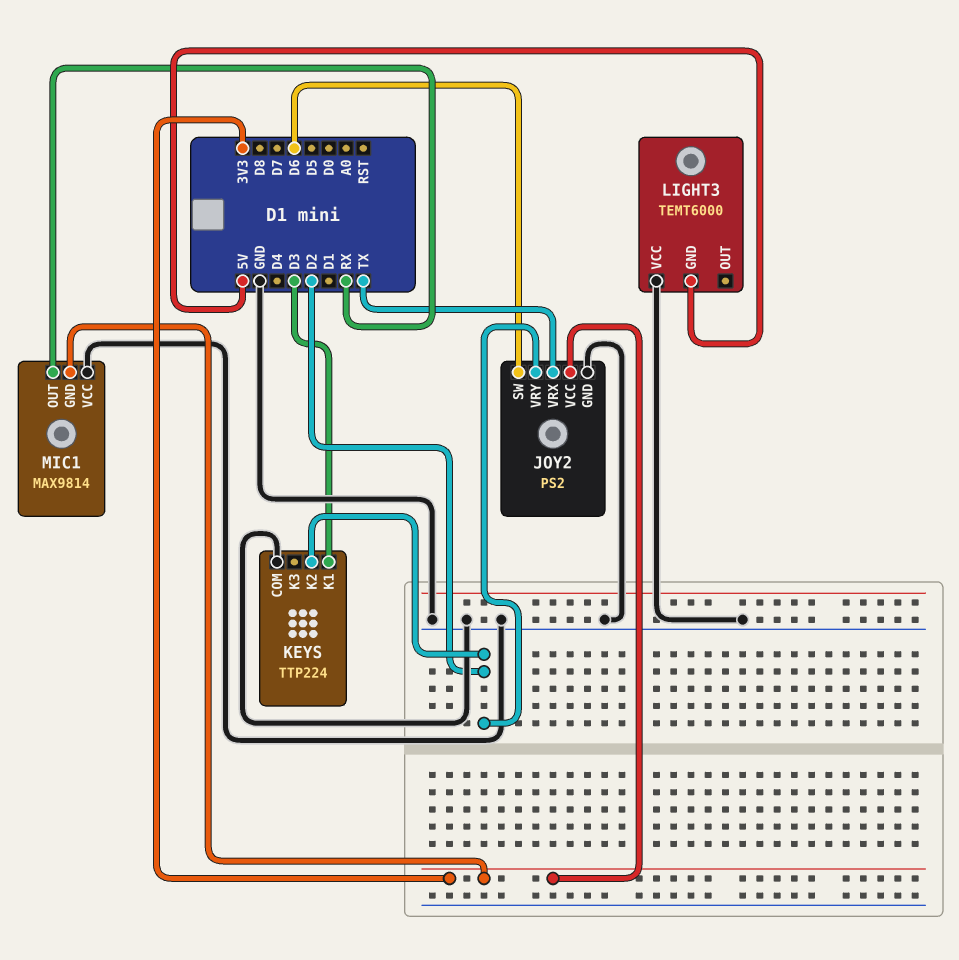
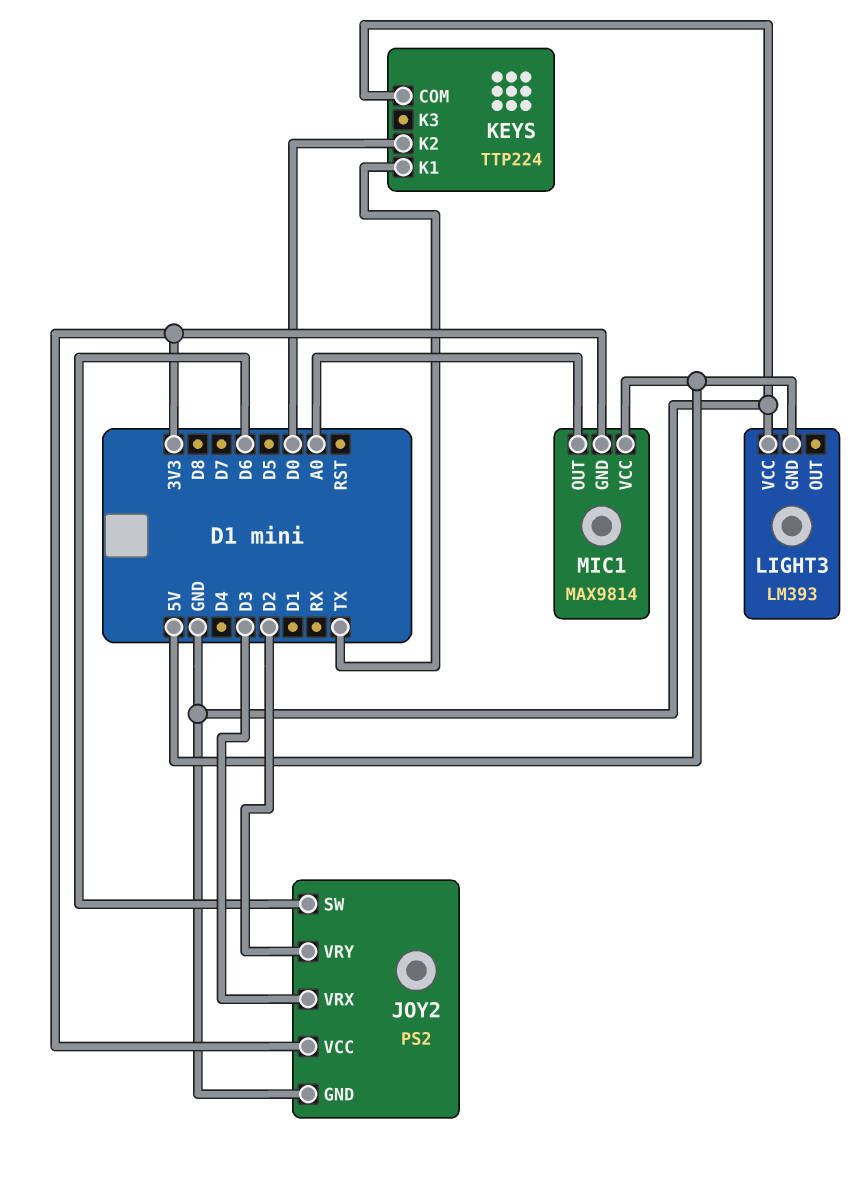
JOY2 pin VRX: TX -> D3
KEYS pin K1: D3 -> TX
KEYS pin K2: D2 -> D0
LIGHT3: TEMT6000 -> LM393
MIC1 pin OUT: RX -> A0
MIC1 pin VCC: GND -> 5V

